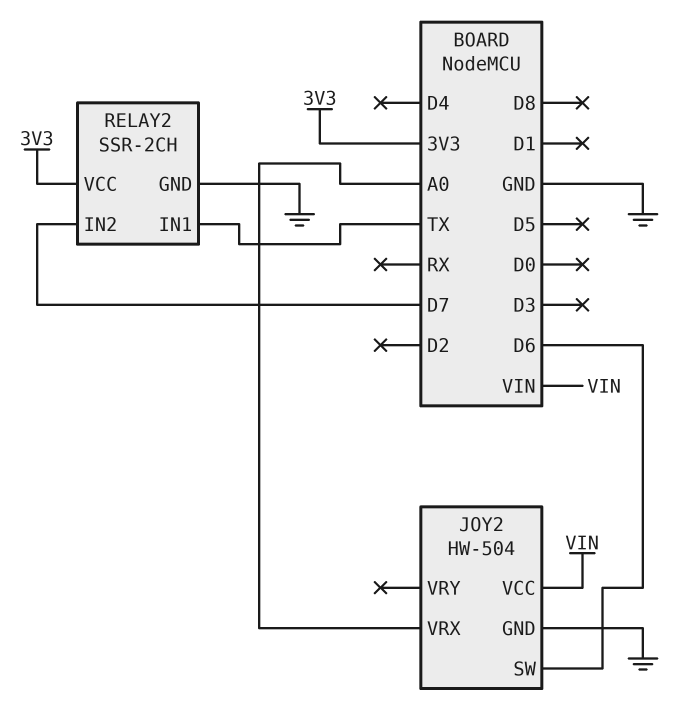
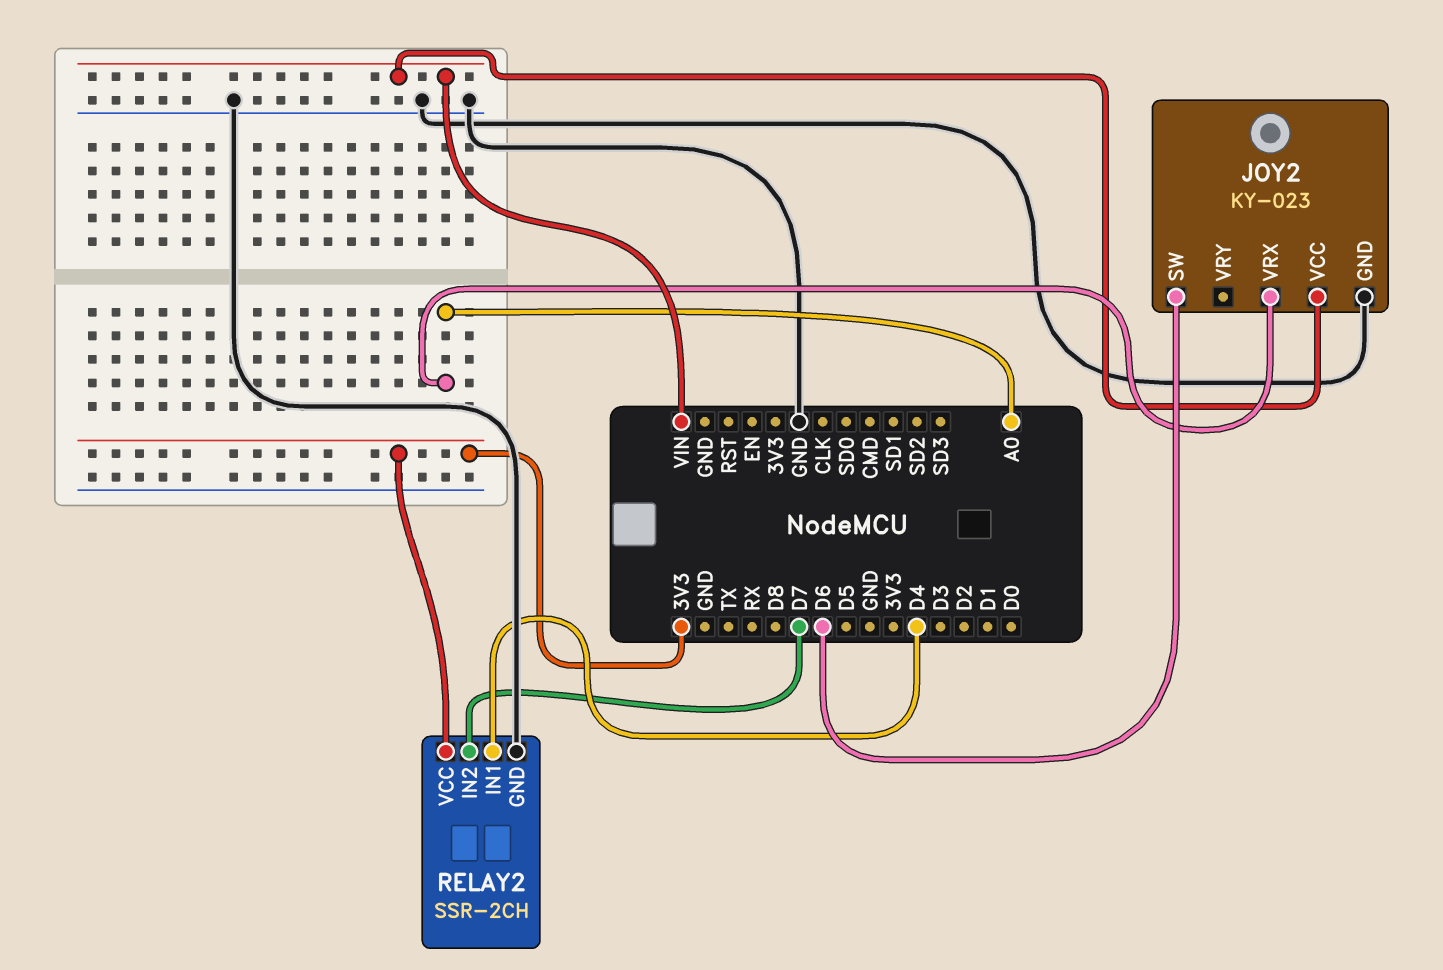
JOY2: HW-504 -> KY-023
RELAY2 pin IN1: TX -> D4

